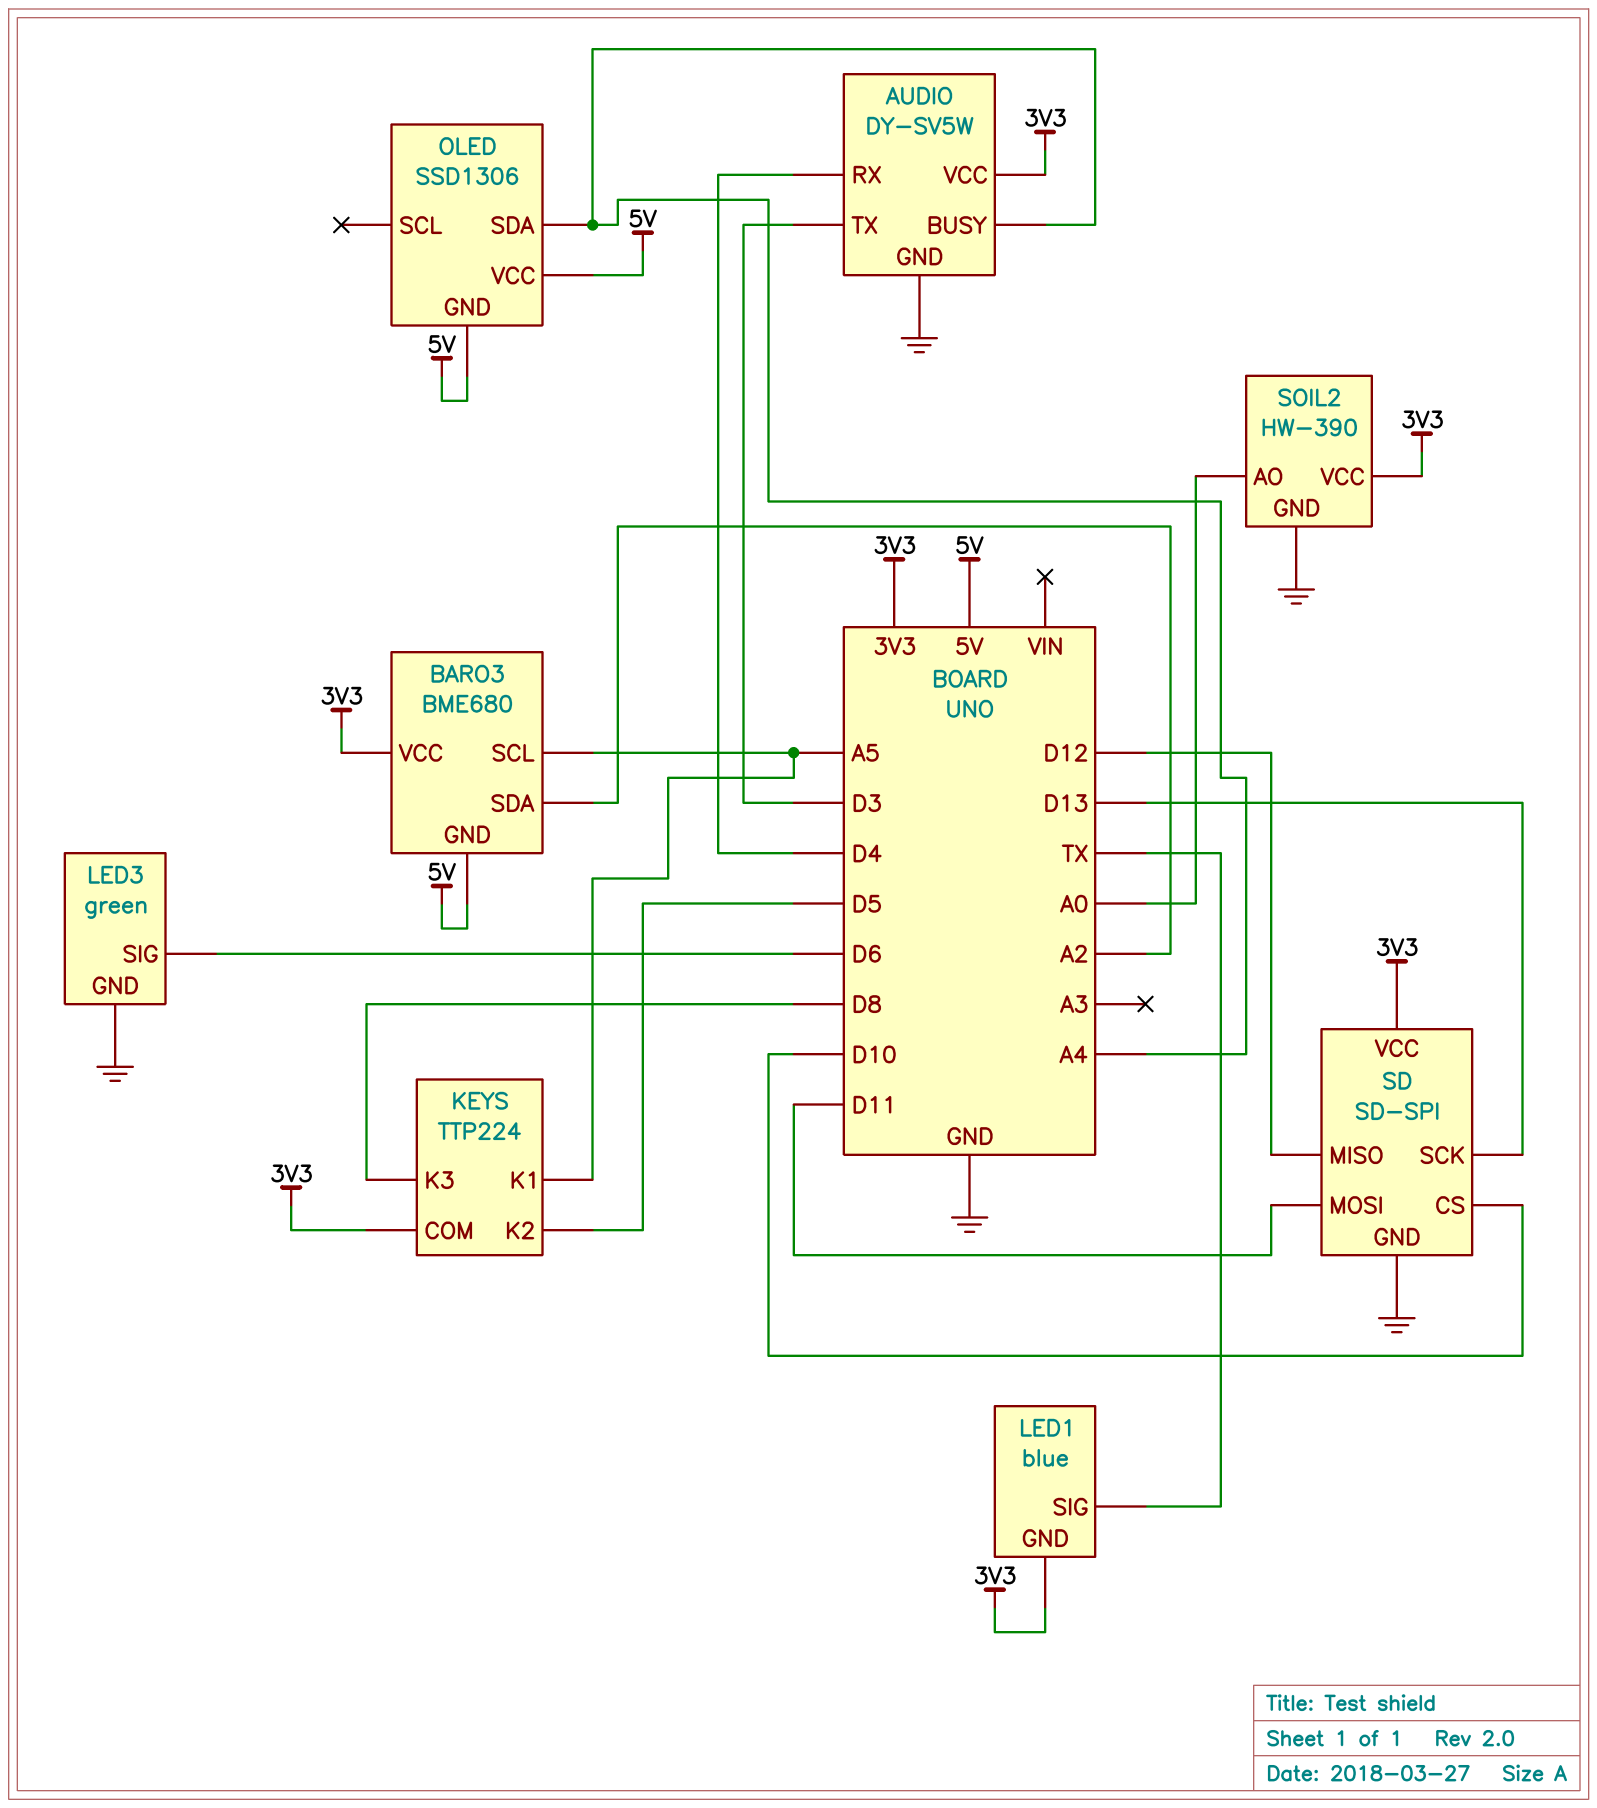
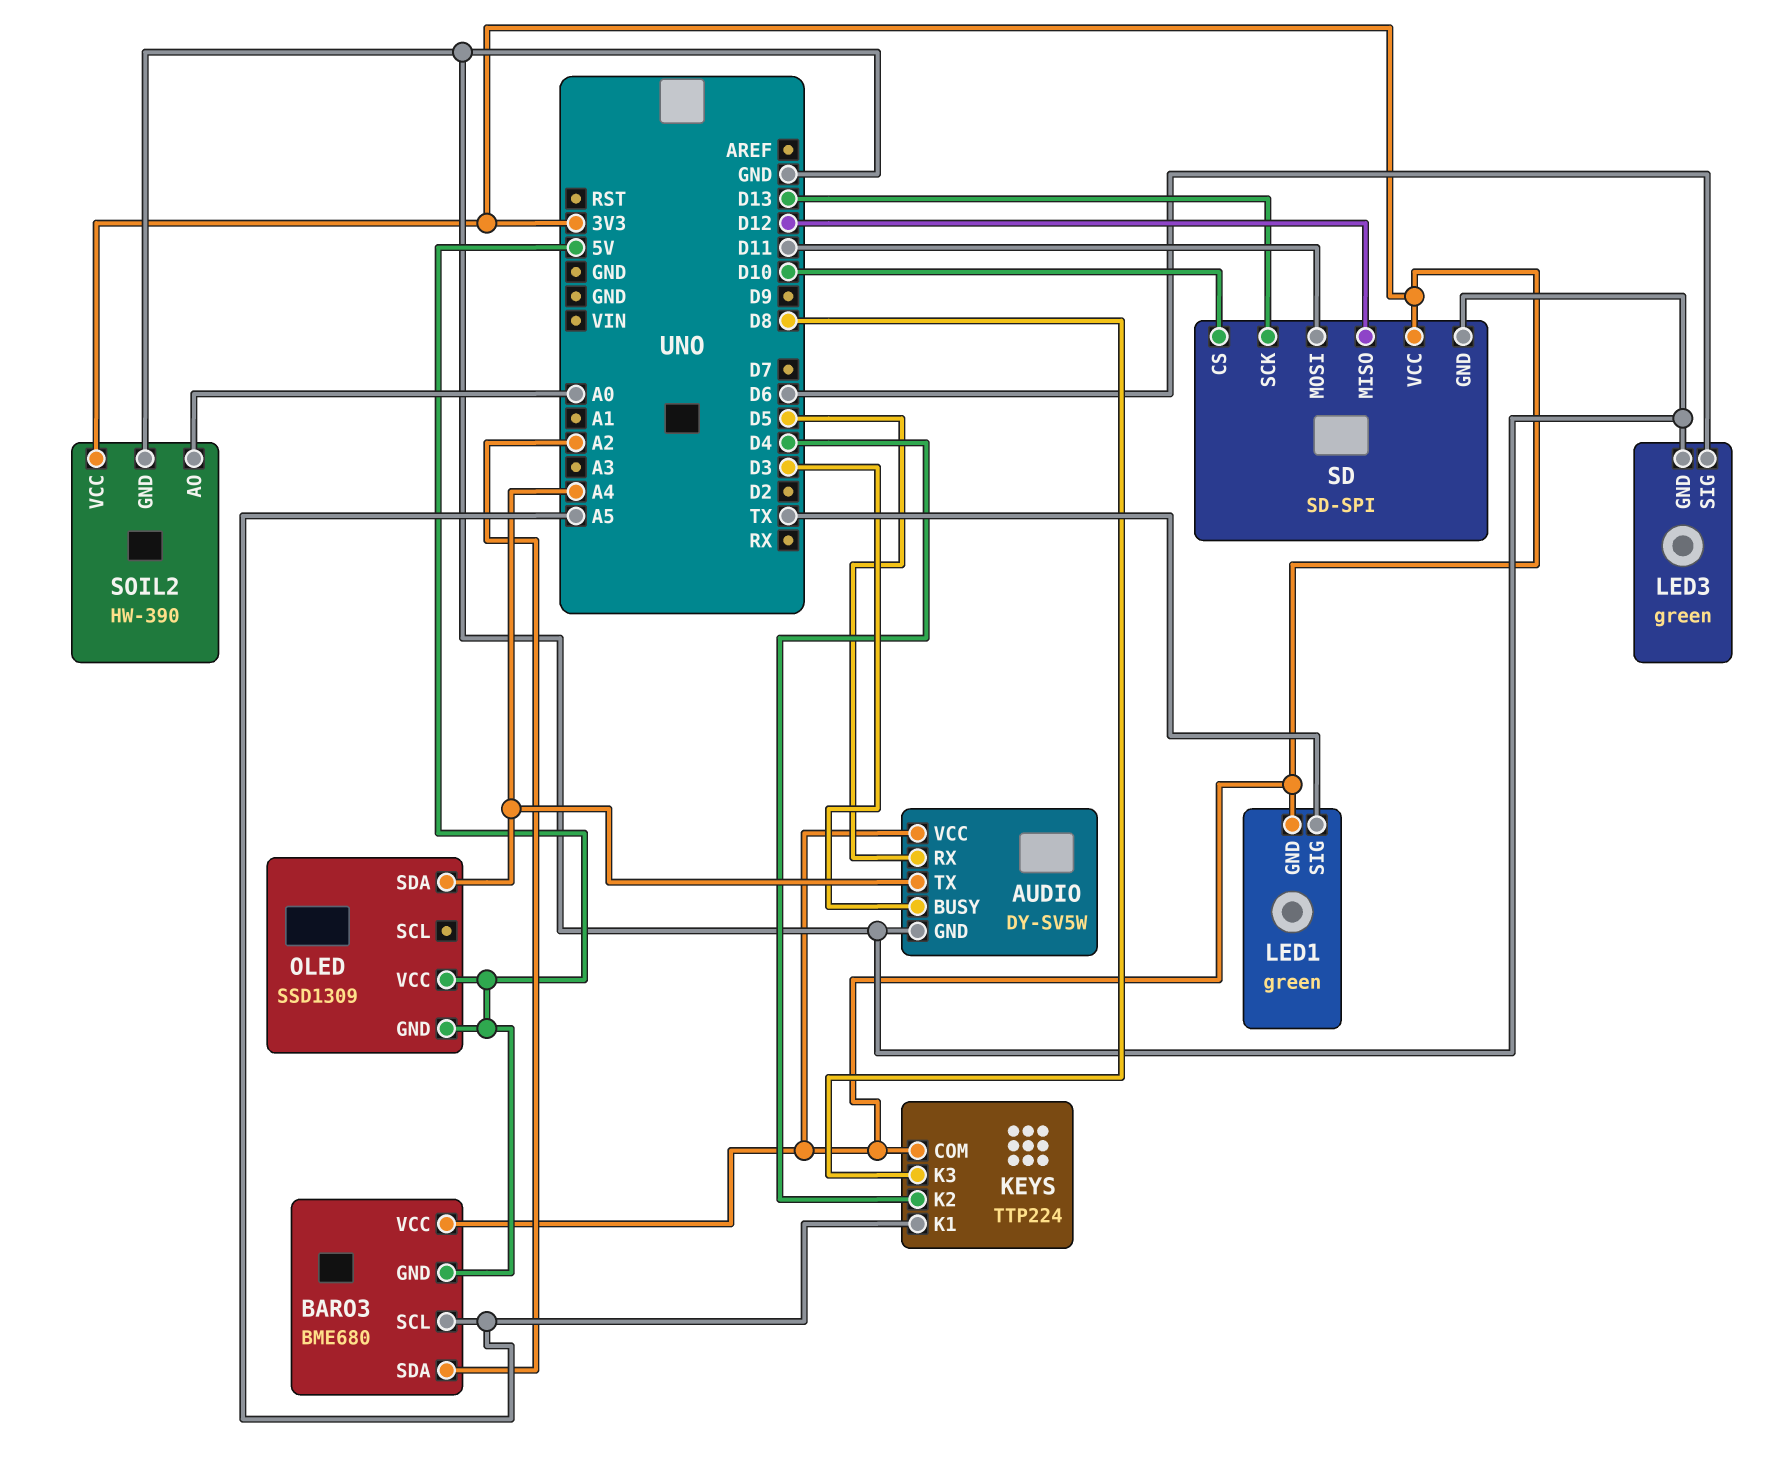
AUDIO pin BUSY: A4 -> D3
AUDIO pin RX: D4 -> D5
AUDIO pin TX: D3 -> A4
KEYS pin K2: D5 -> D4
LED1: blue -> green
OLED: SSD1306 -> SSD1309

